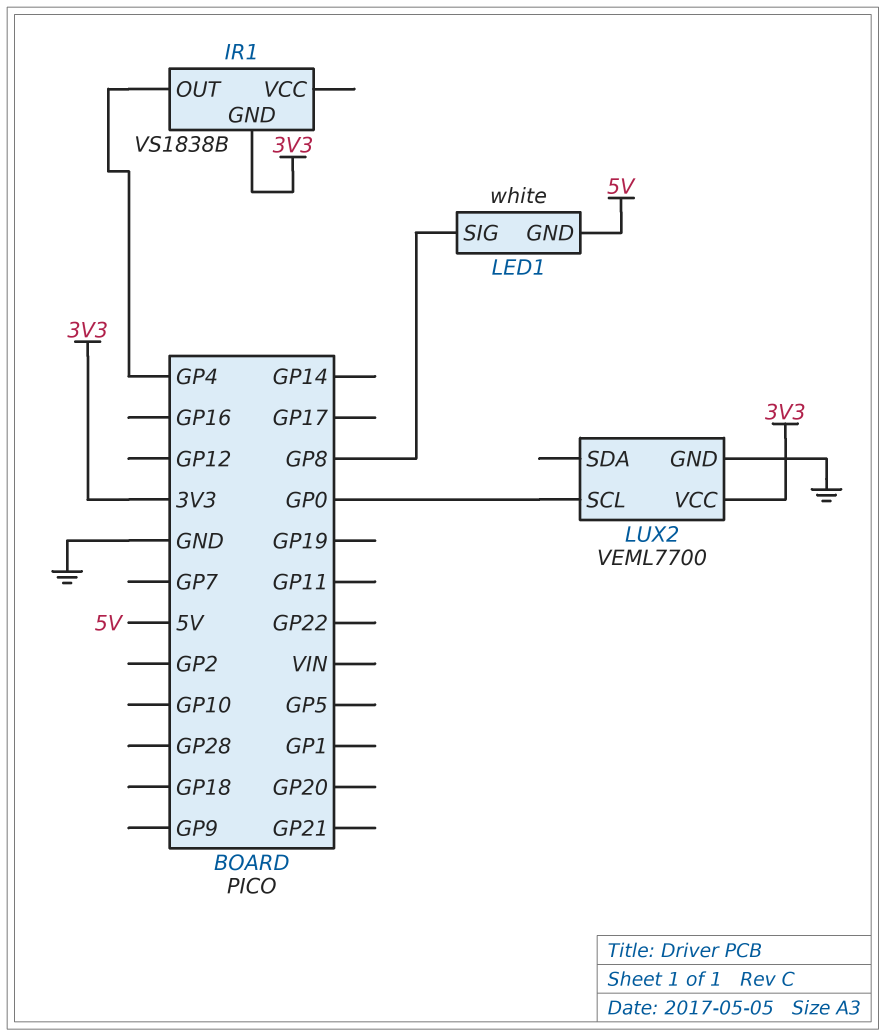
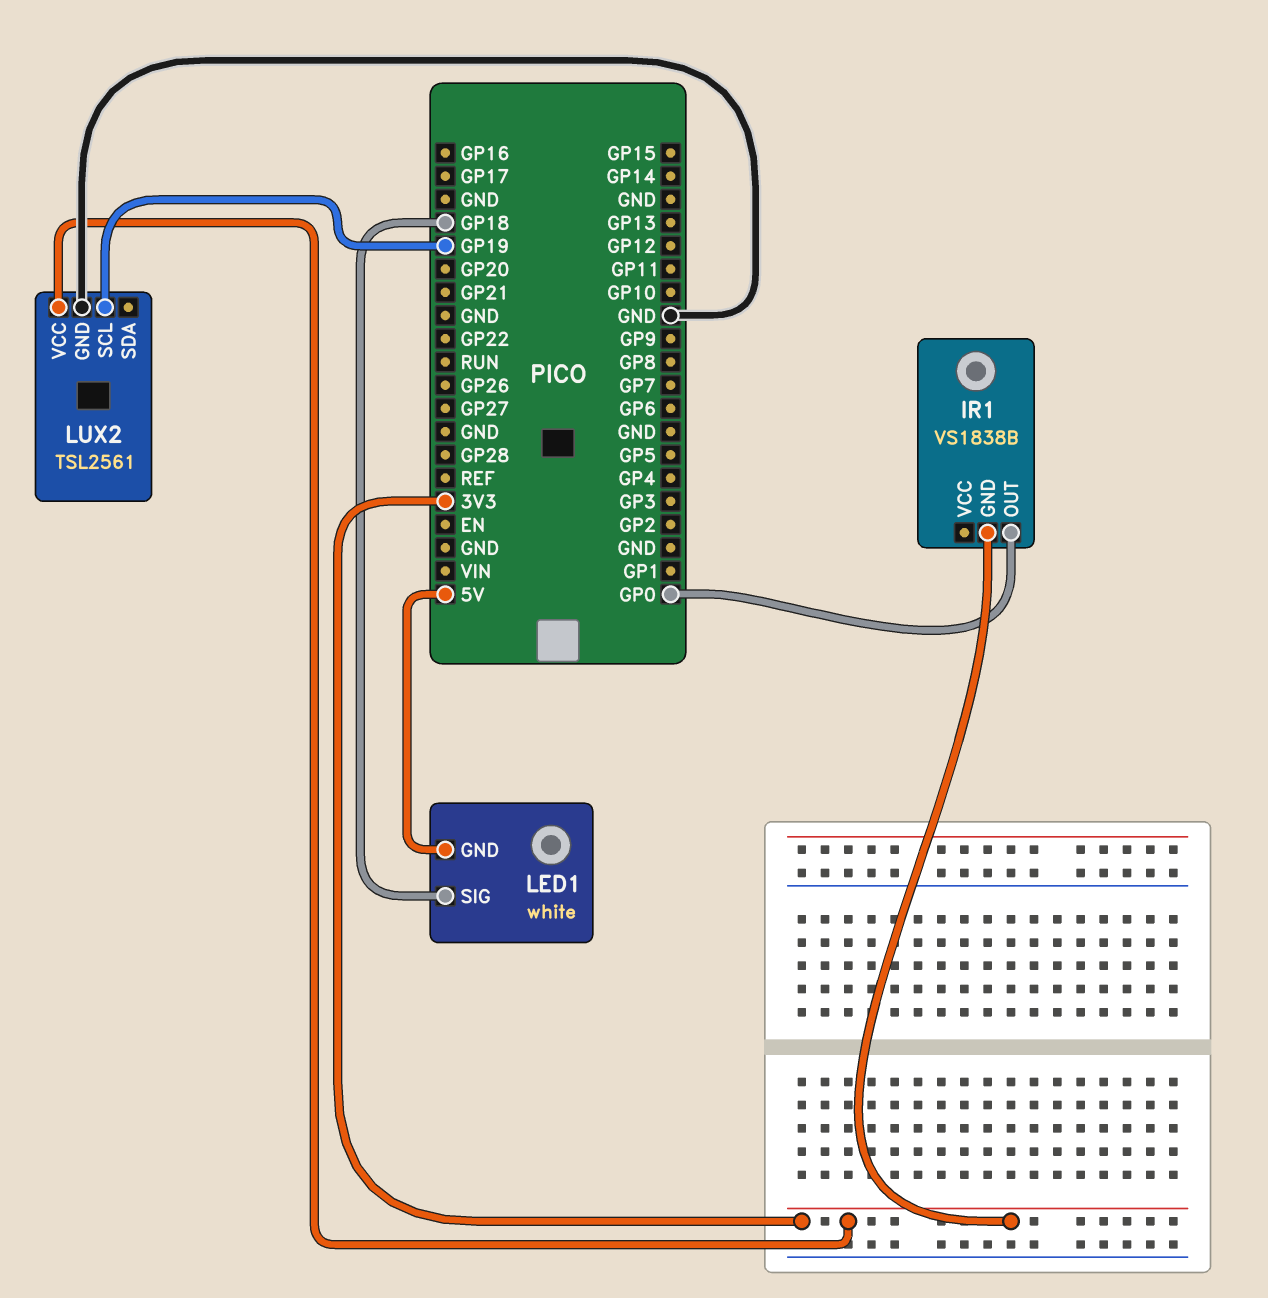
IR1 pin OUT: GP4 -> GP0
LED1 pin SIG: GP8 -> GP18
LUX2: VEML7700 -> TSL2561
LUX2 pin SCL: GP0 -> GP19

